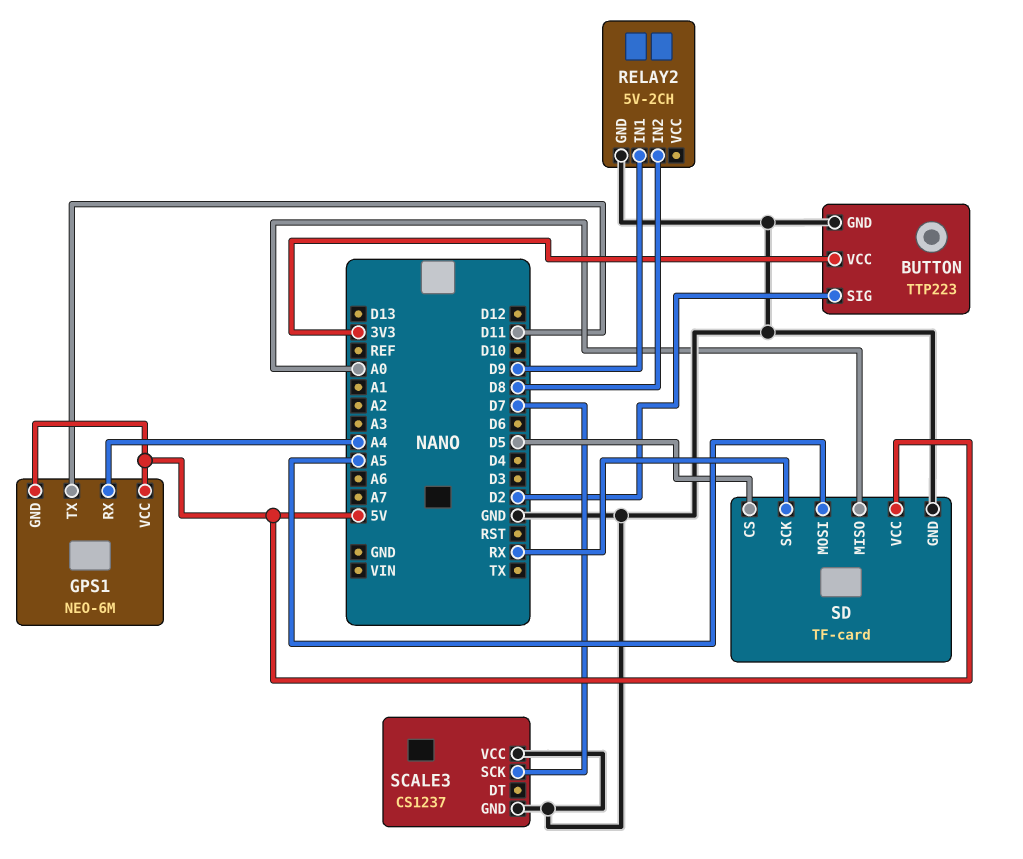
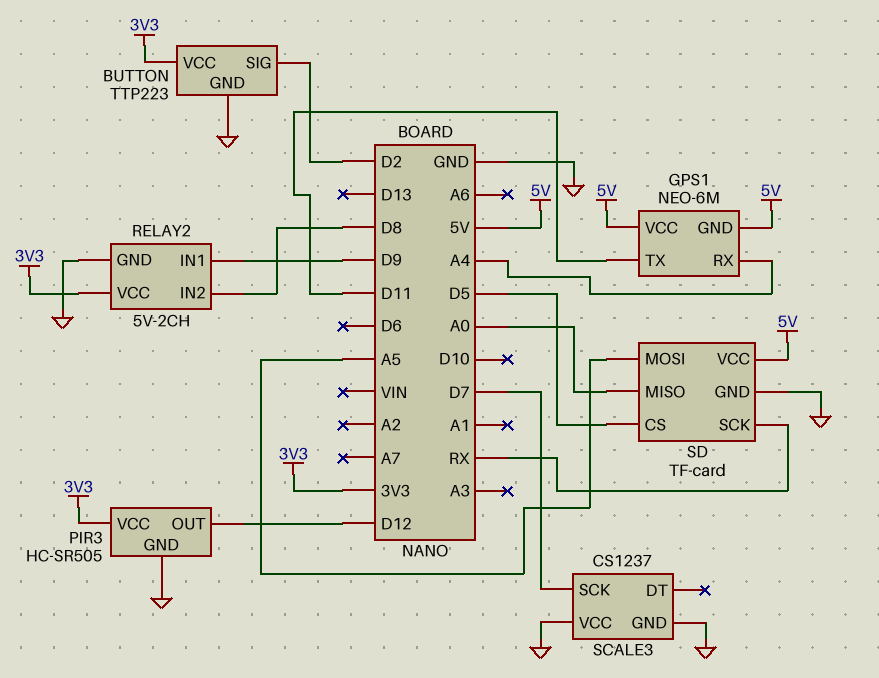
PIR3: none -> HC-SR505
PIR3 pin GND: none -> GND
PIR3 pin OUT: none -> D12
PIR3 pin VCC: none -> 3V3
RELAY2 pin VCC: none -> 3V3

